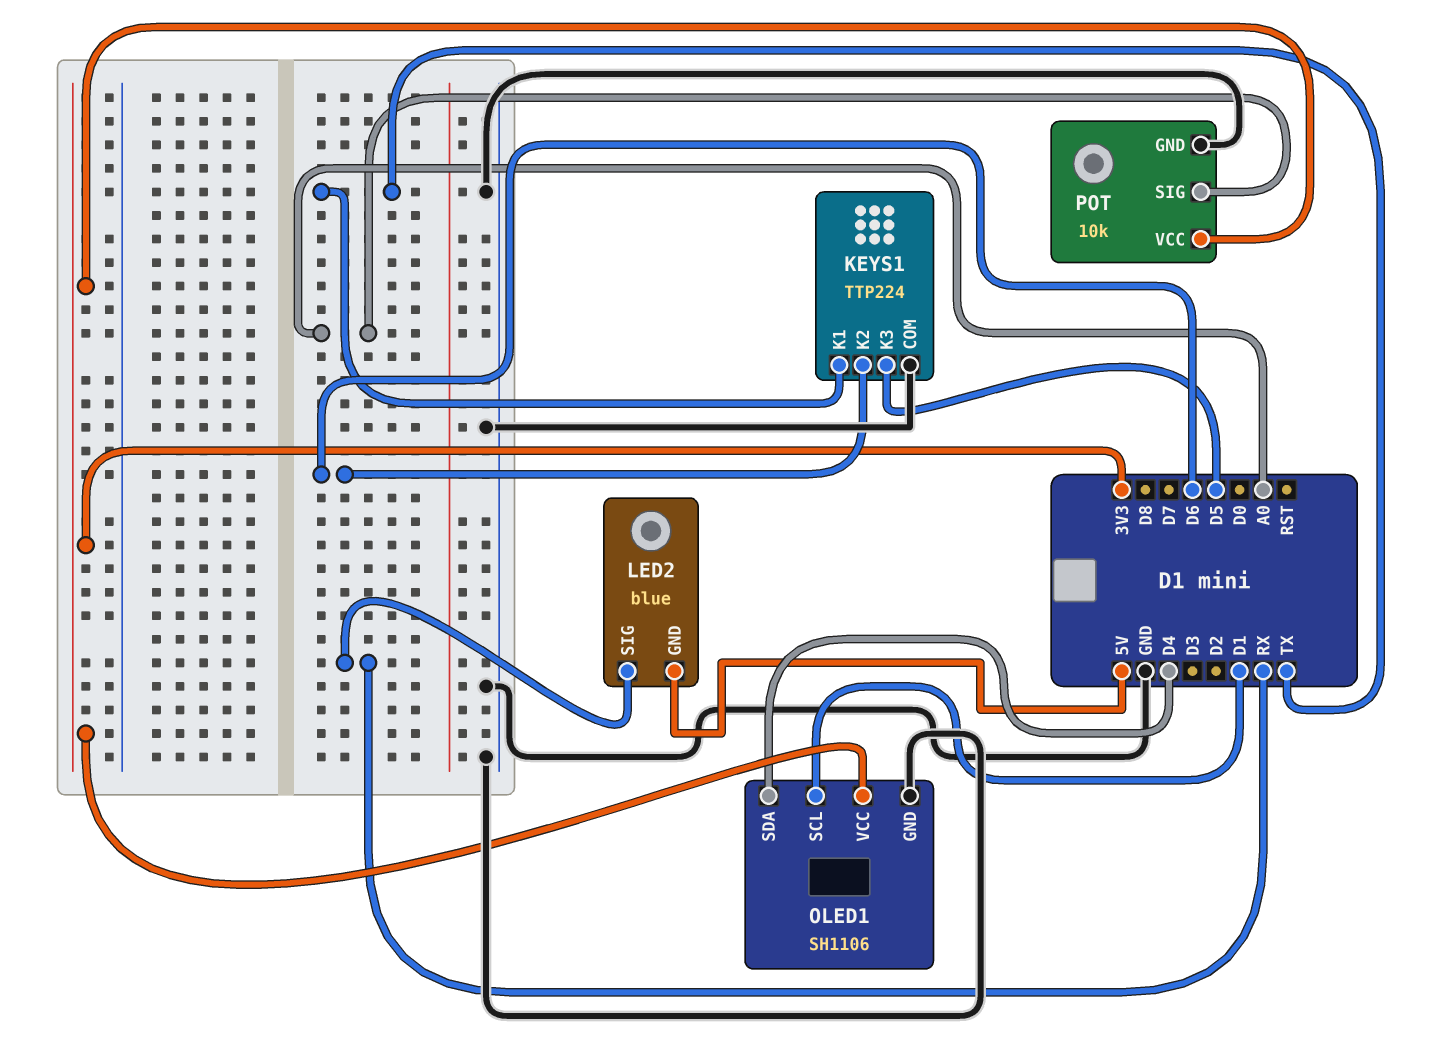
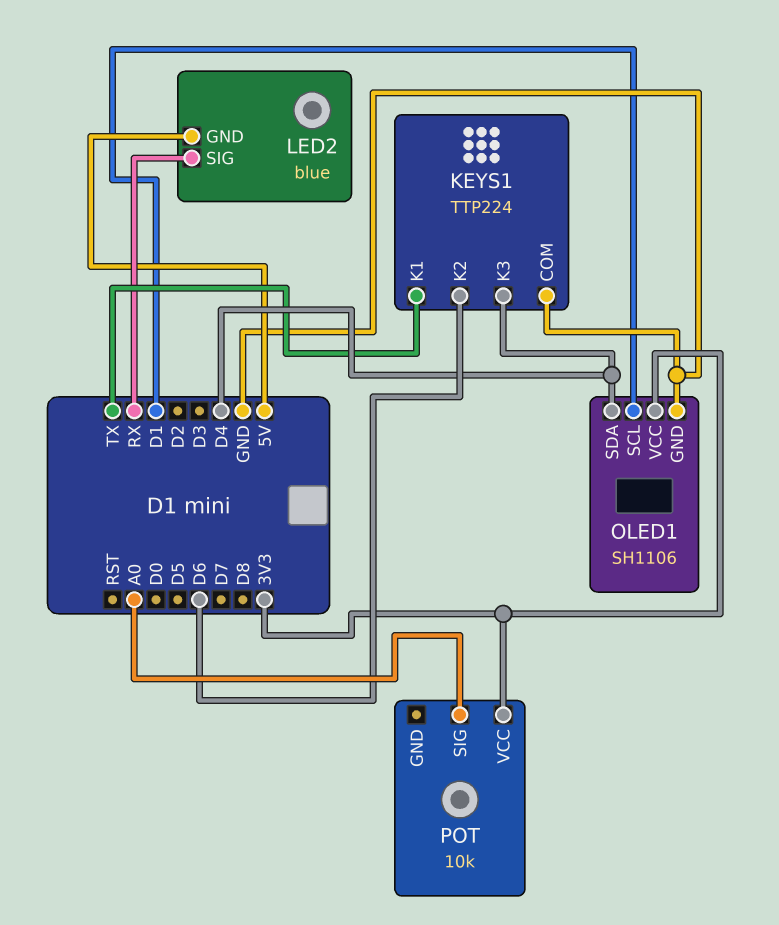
KEYS1 pin K3: D5 -> D4
POT pin GND: GND -> none

